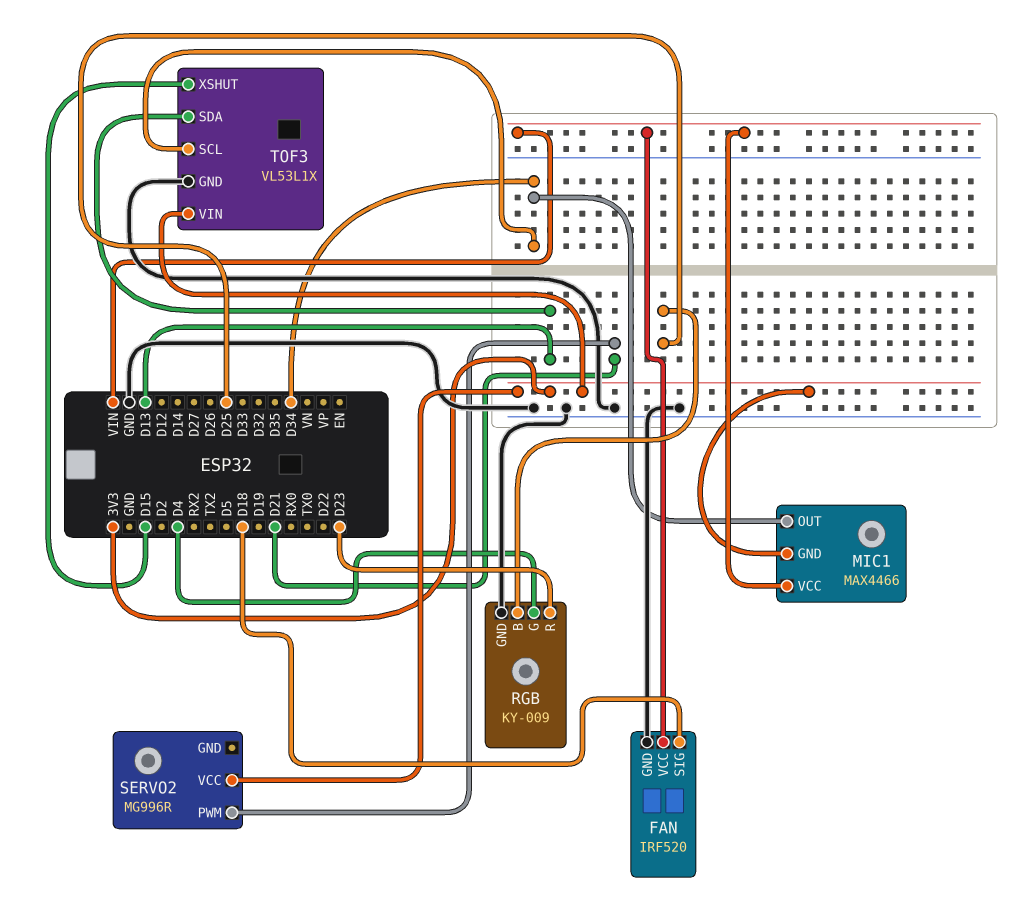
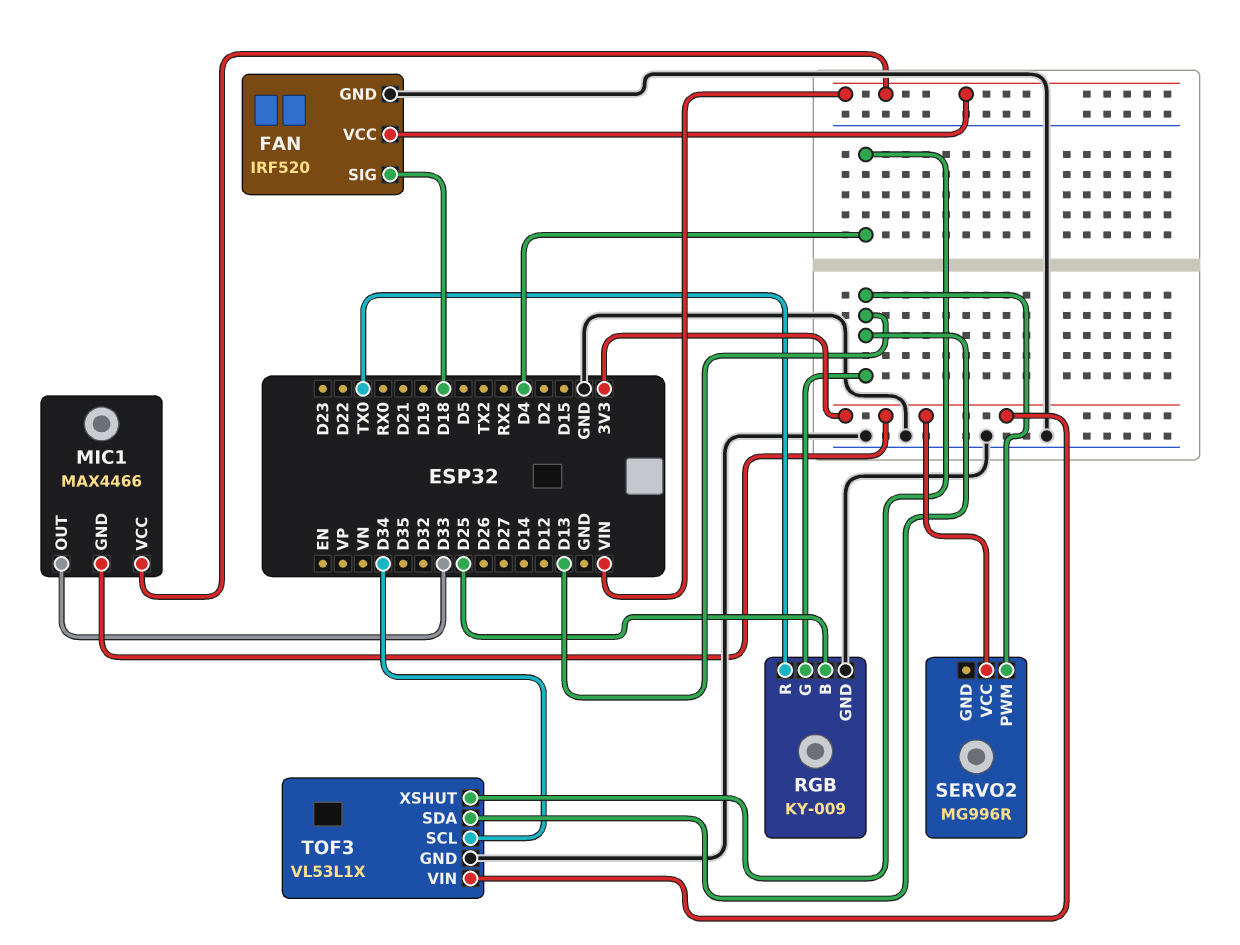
MIC1 pin OUT: D34 -> D33
RGB pin G: D4 -> D13
RGB pin R: D23 -> TX0
SERVO2 pin PWM: D21 -> D13
TOF3 pin XSHUT: D15 -> D4

